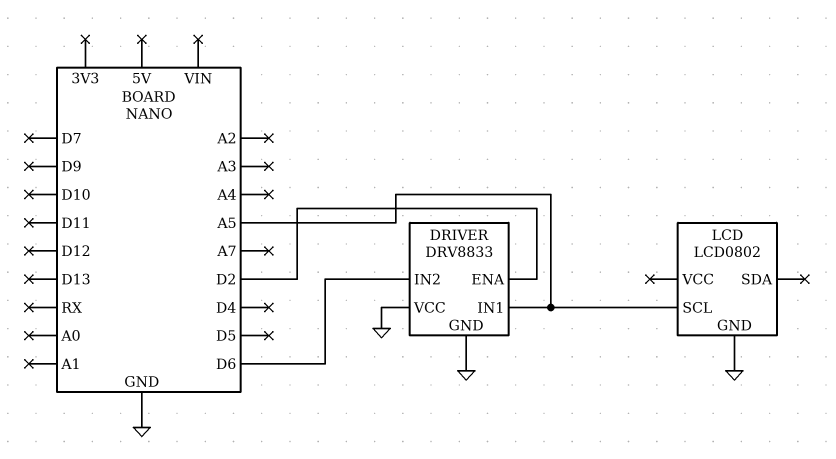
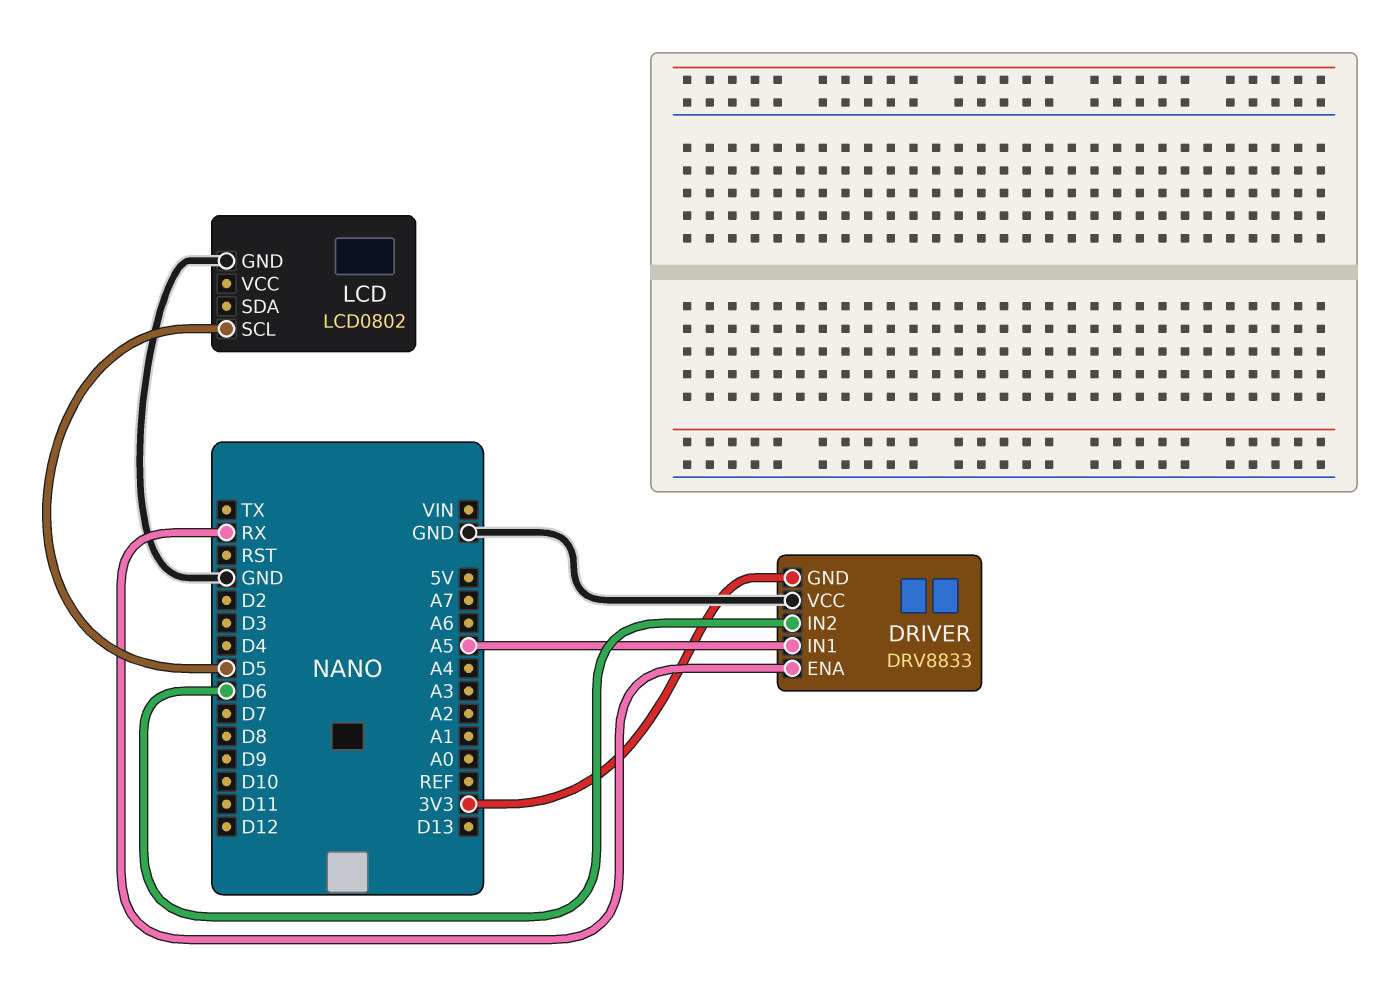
DRIVER pin ENA: D2 -> RX
DRIVER pin GND: GND -> 3V3
LCD pin SCL: A5 -> D5

